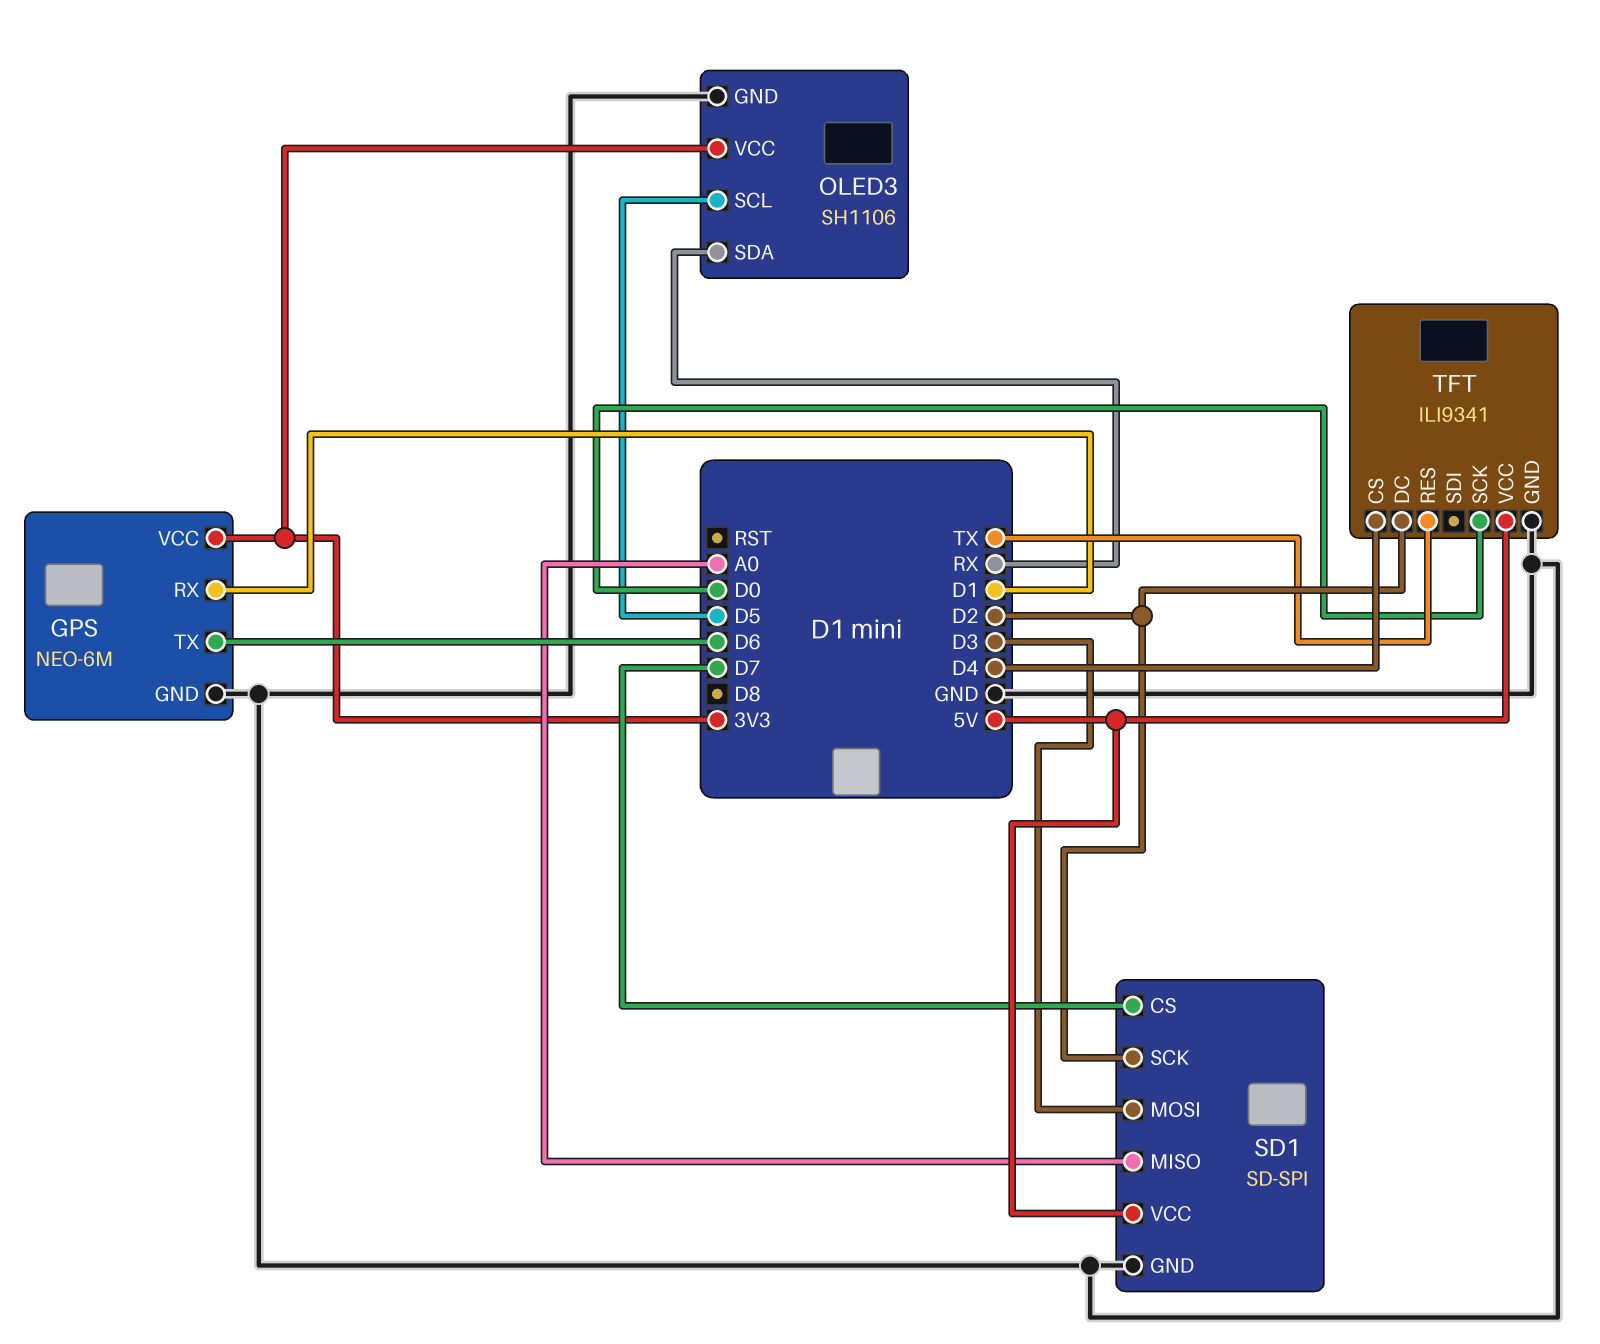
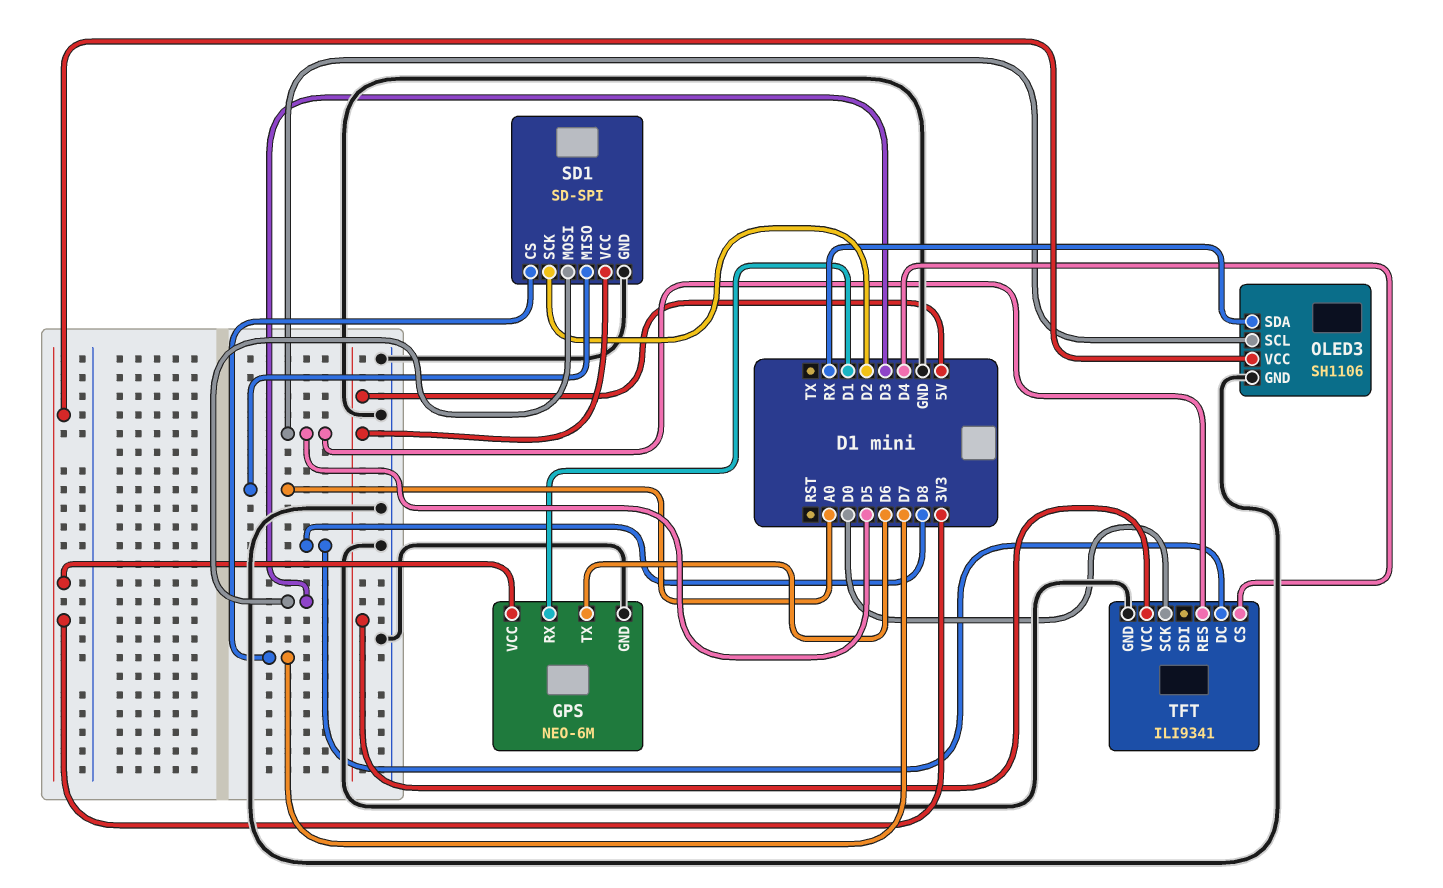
TFT pin DC: D2 -> D8
TFT pin RES: TX -> D5

